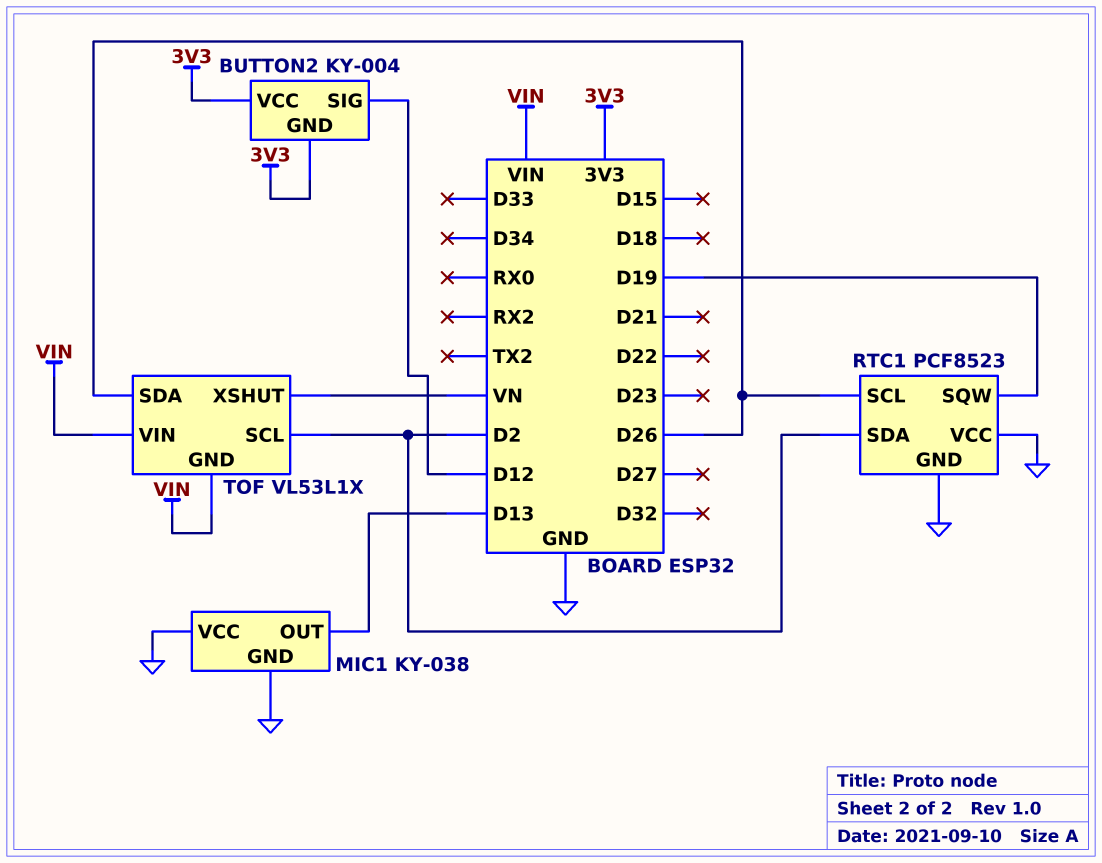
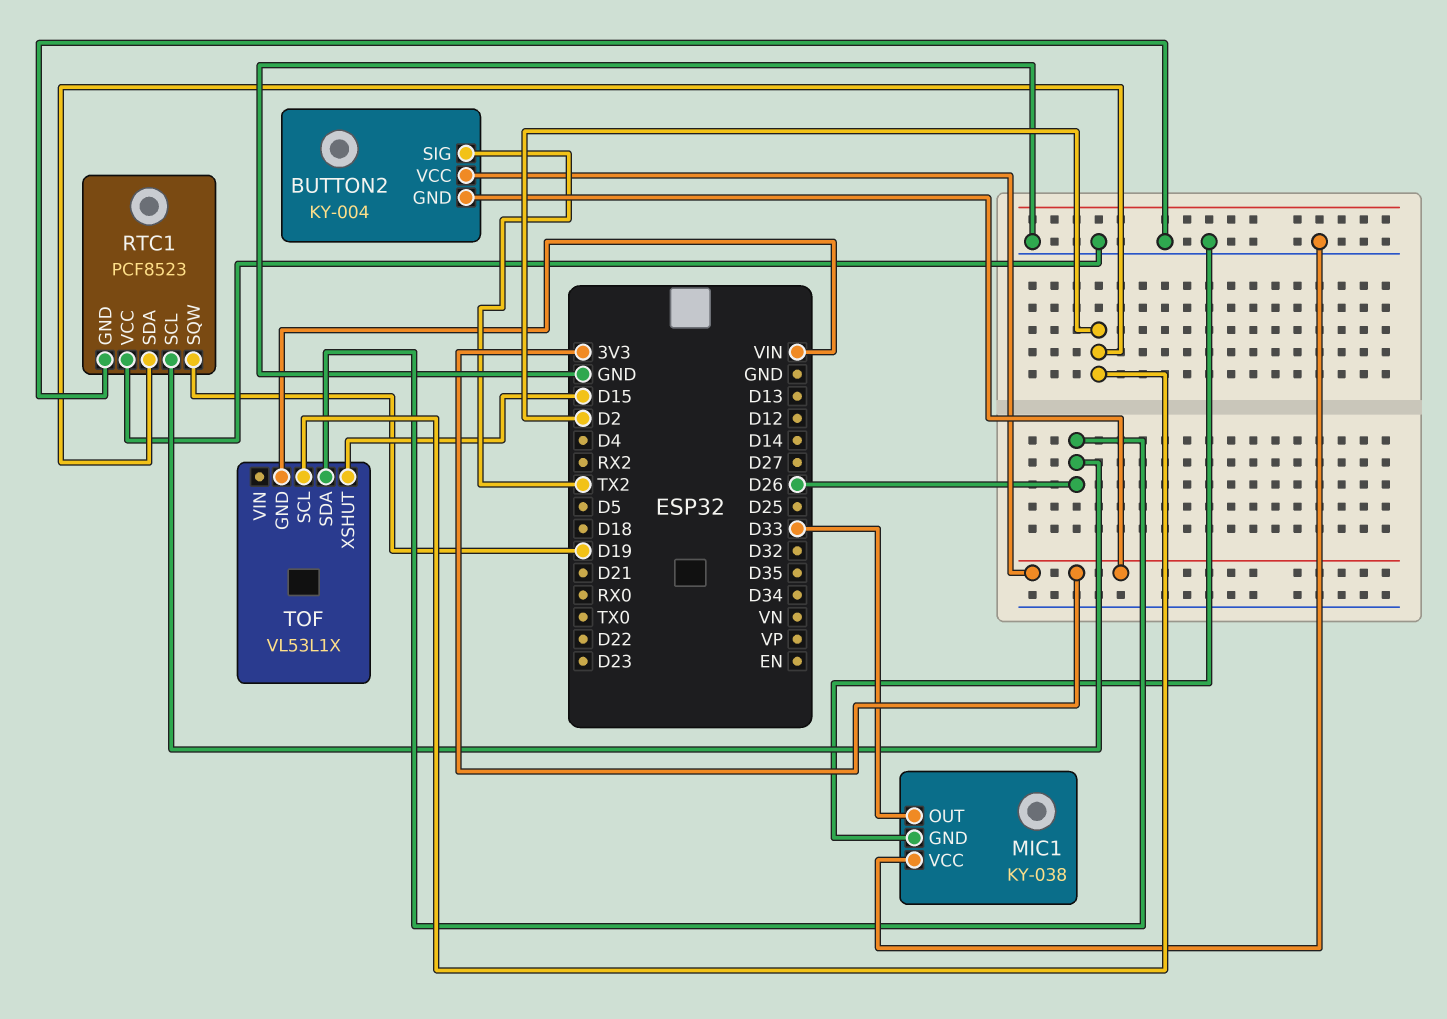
BUTTON2 pin SIG: D12 -> TX2
MIC1 pin OUT: D13 -> D33
TOF pin VIN: VIN -> none
TOF pin XSHUT: VN -> D15

